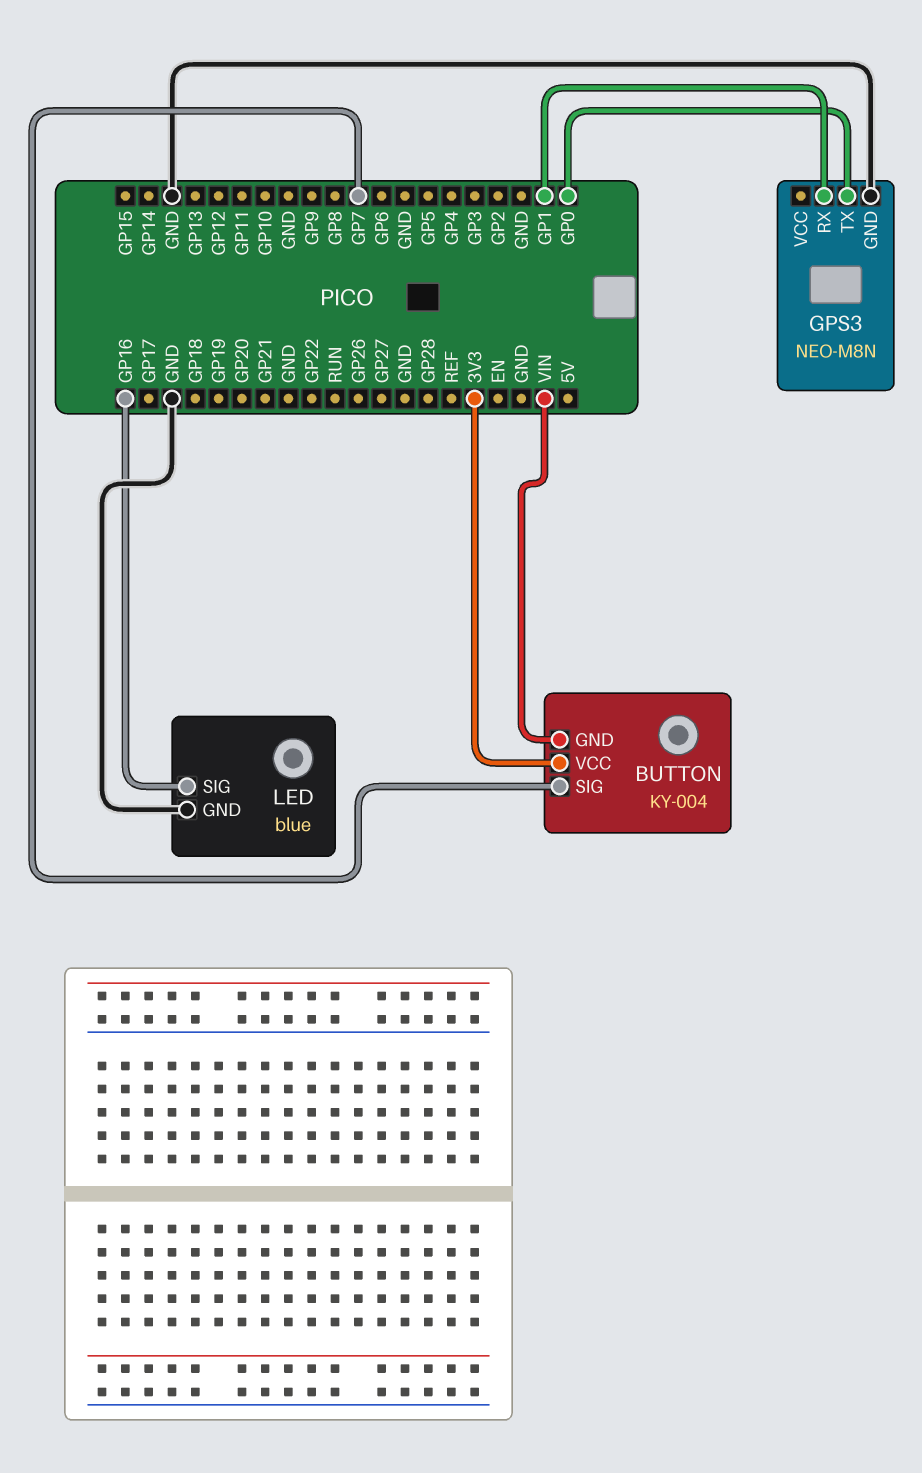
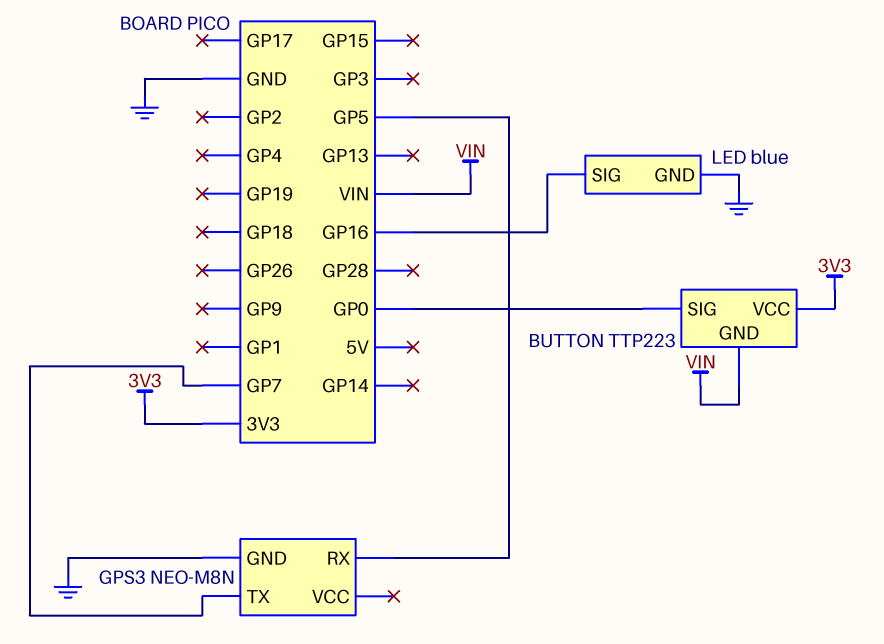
BUTTON: KY-004 -> TTP223
BUTTON pin SIG: GP7 -> GP0
GPS3 pin RX: GP1 -> GP5
GPS3 pin TX: GP0 -> GP7

